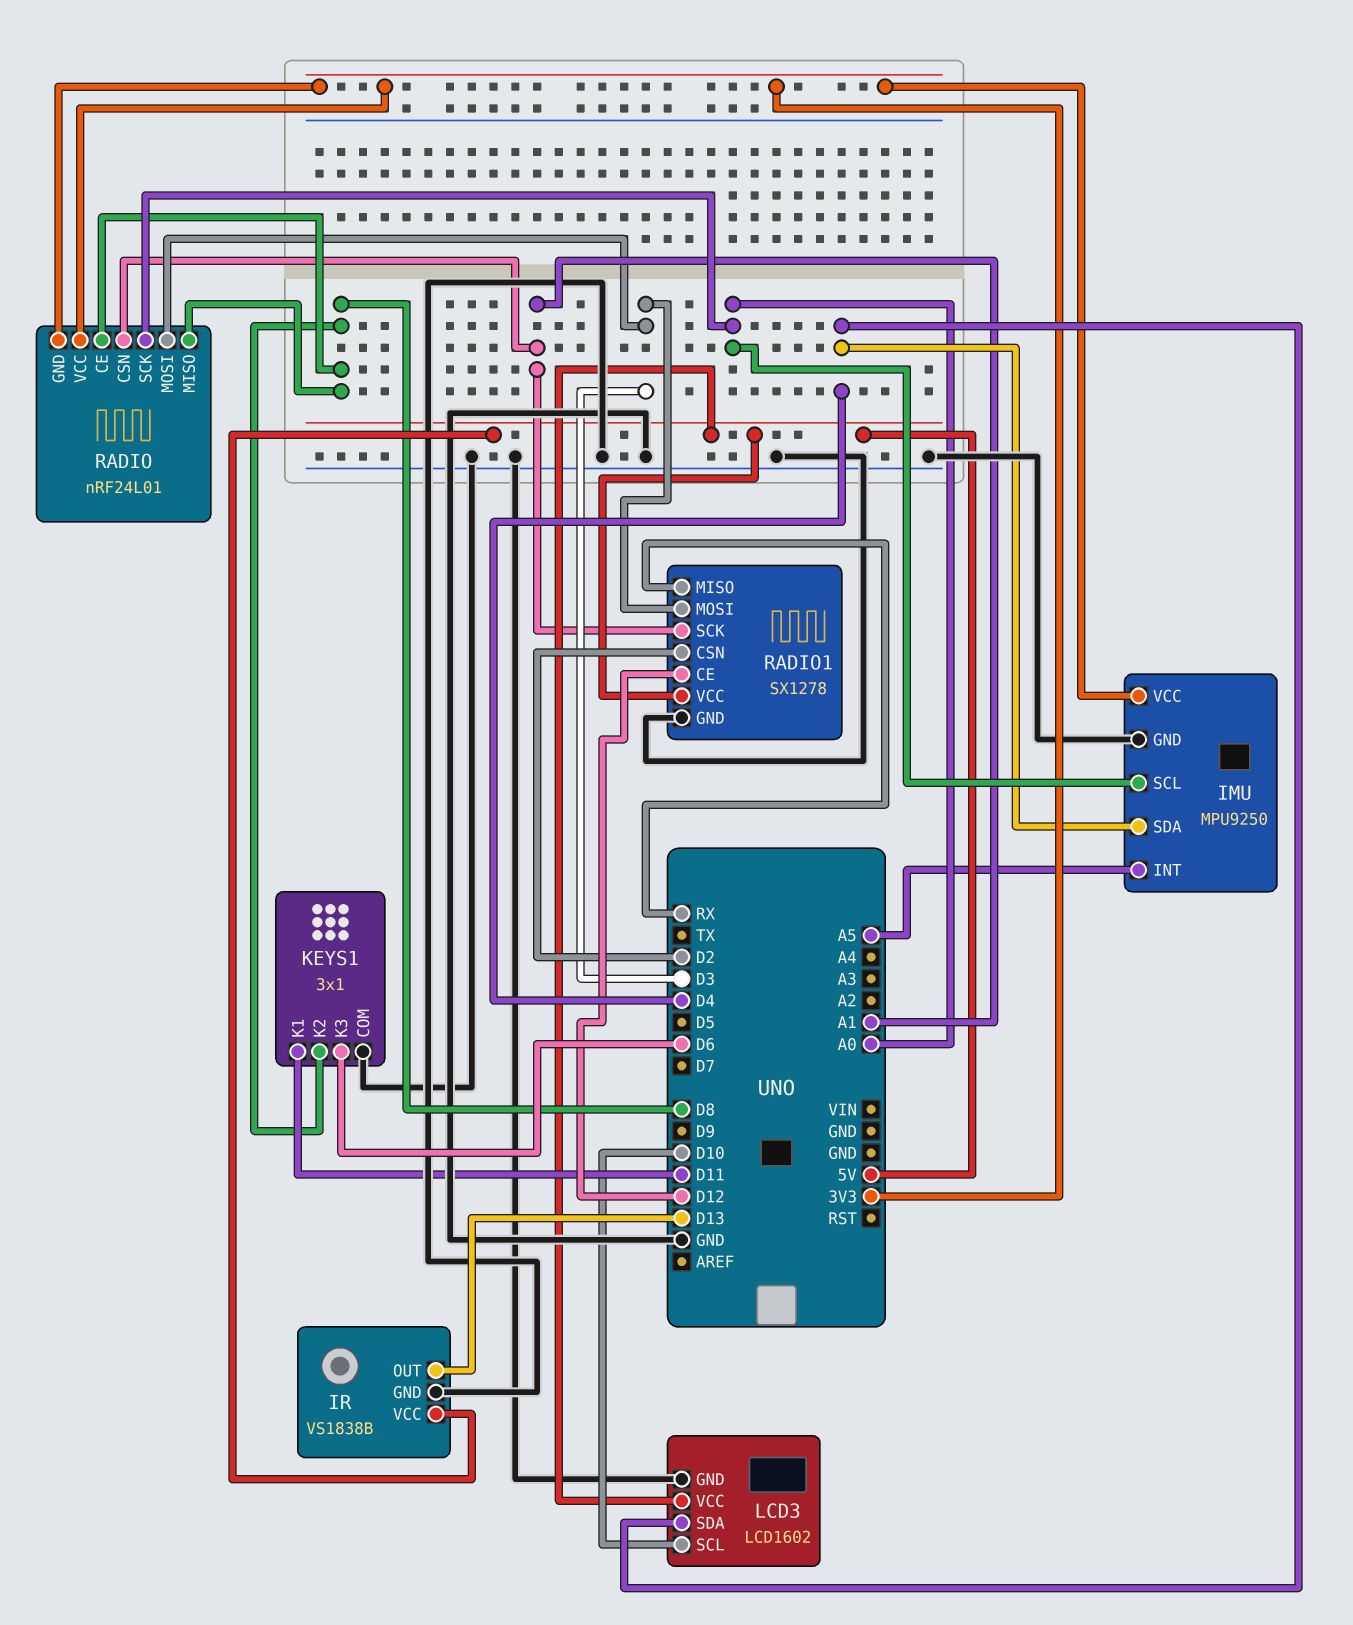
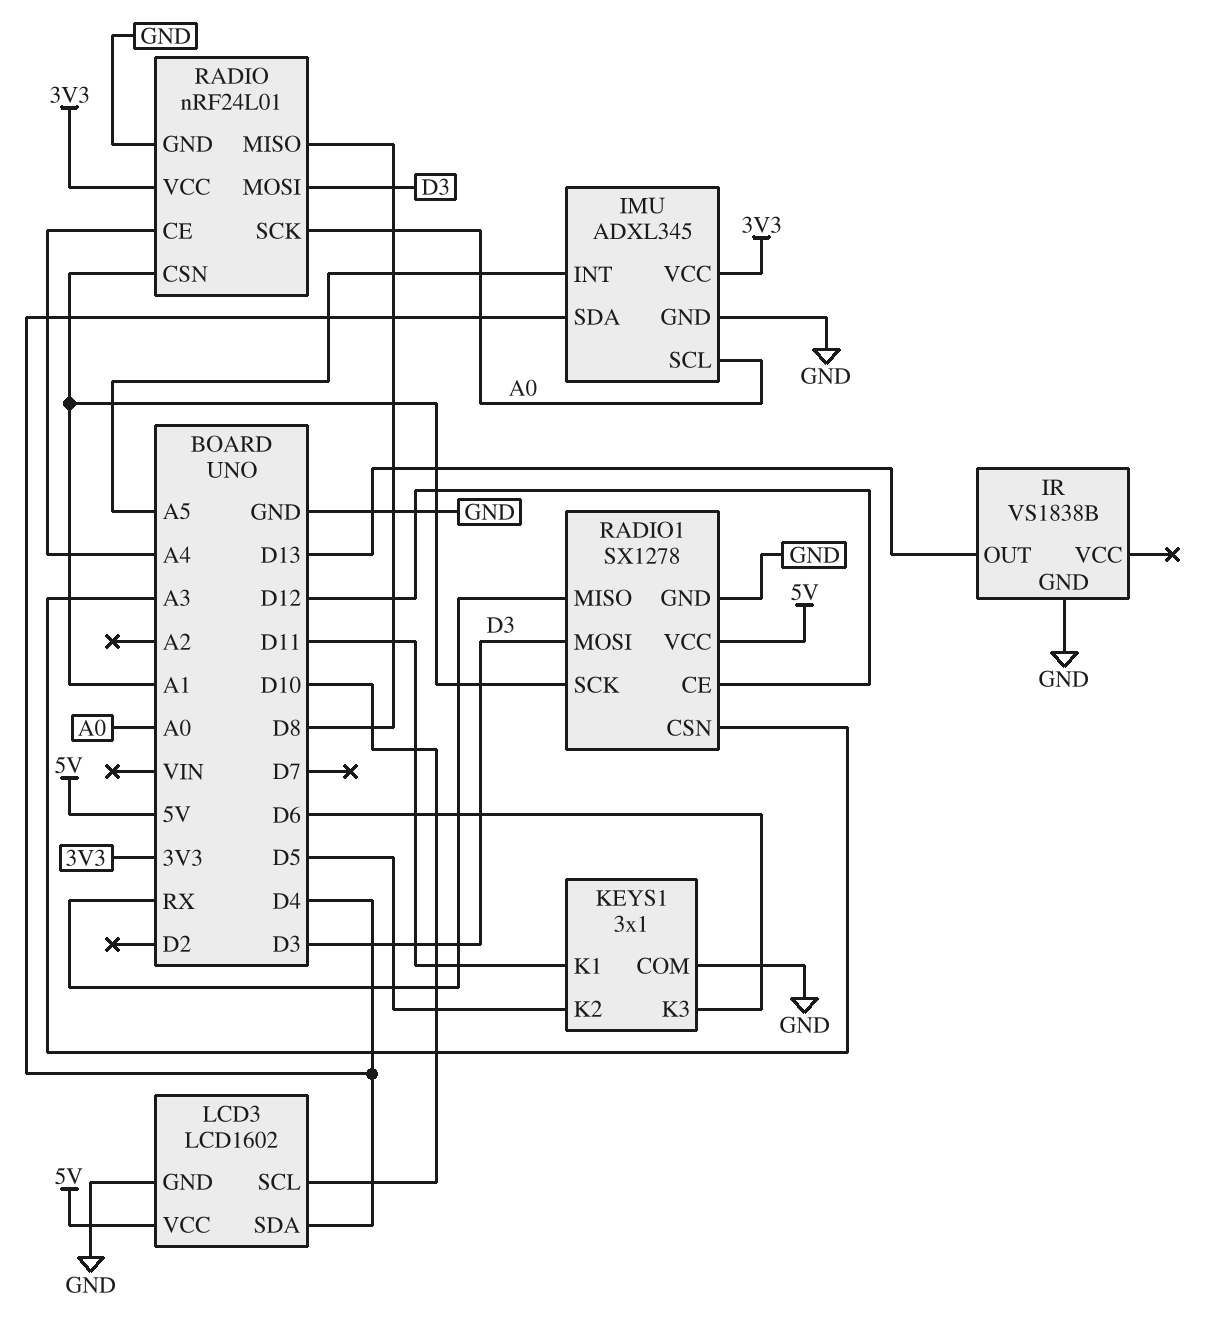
IMU: MPU9250 -> ADXL345
IR pin VCC: 5V -> none
KEYS1 pin K2: D8 -> D5
RADIO pin CE: D8 -> A4
RADIO pin GND: 3V3 -> GND
RADIO1 pin CSN: D2 -> A3

